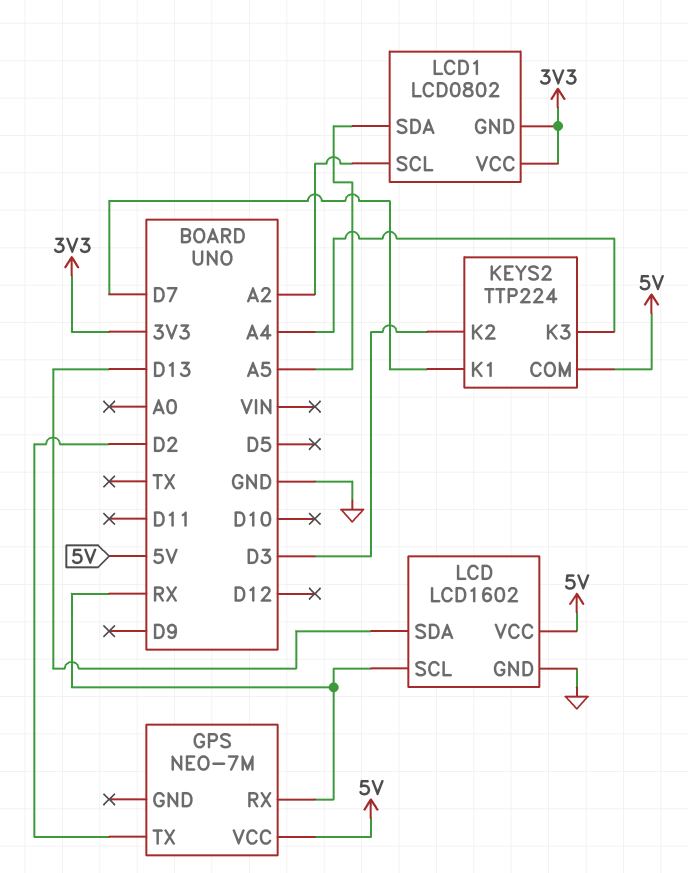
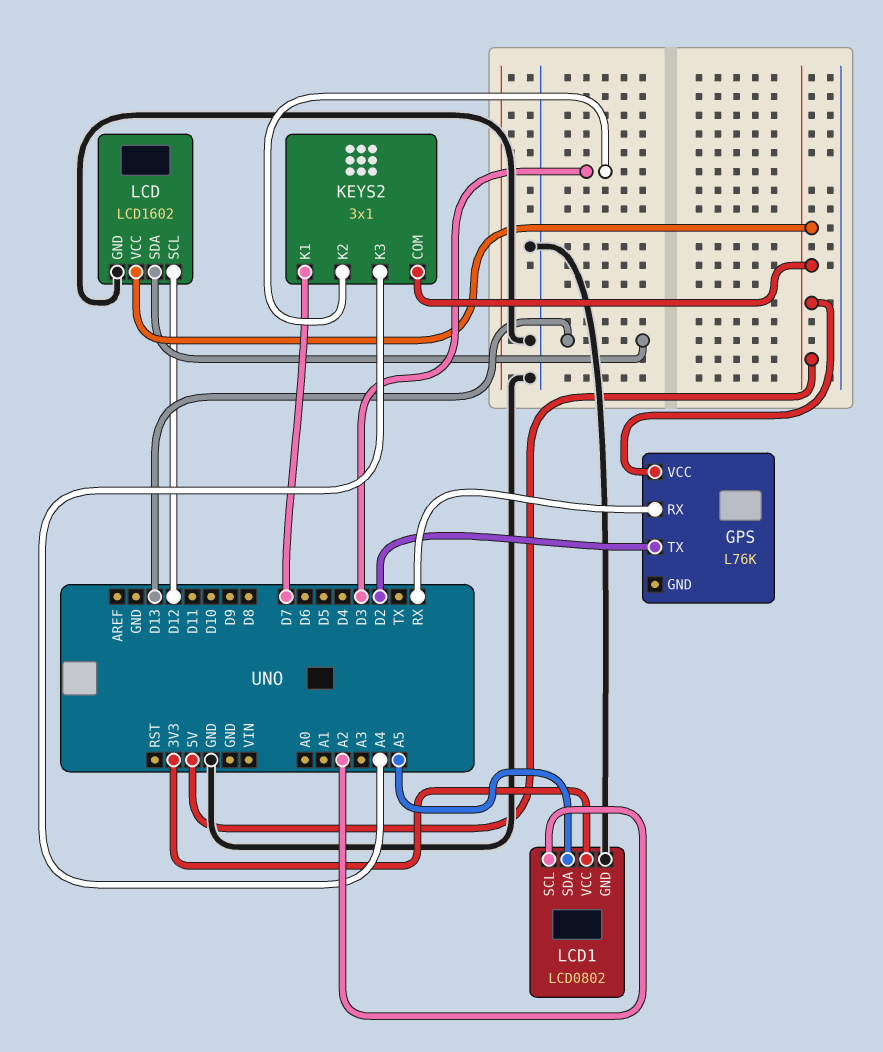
GPS: NEO-7M -> L76K
KEYS2: TTP224 -> 3x1
LCD pin SCL: RX -> D12
LCD1 pin GND: 3V3 -> GND

